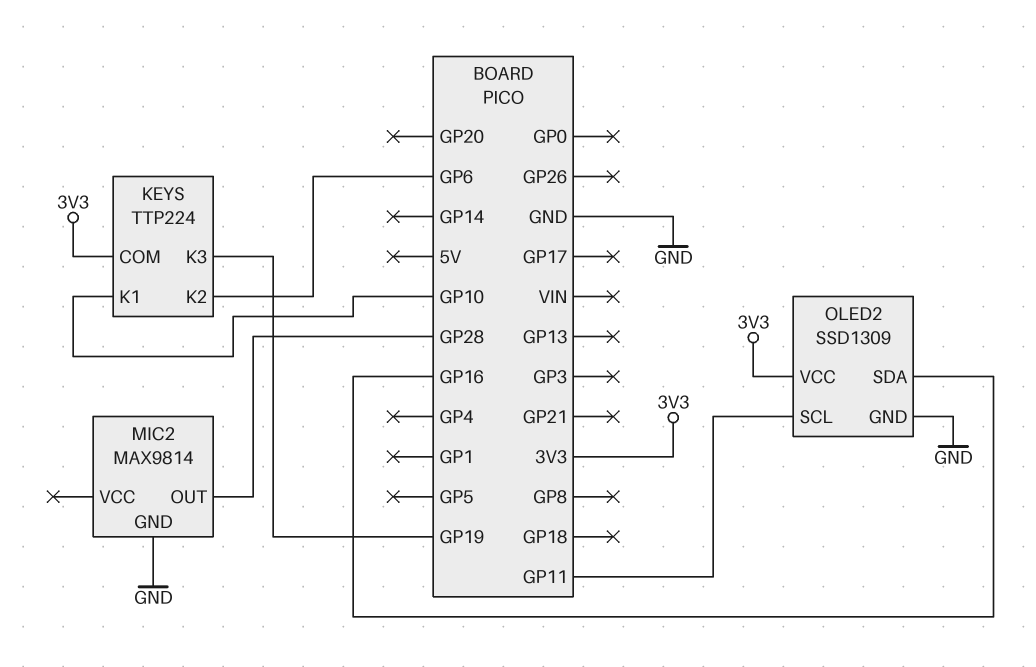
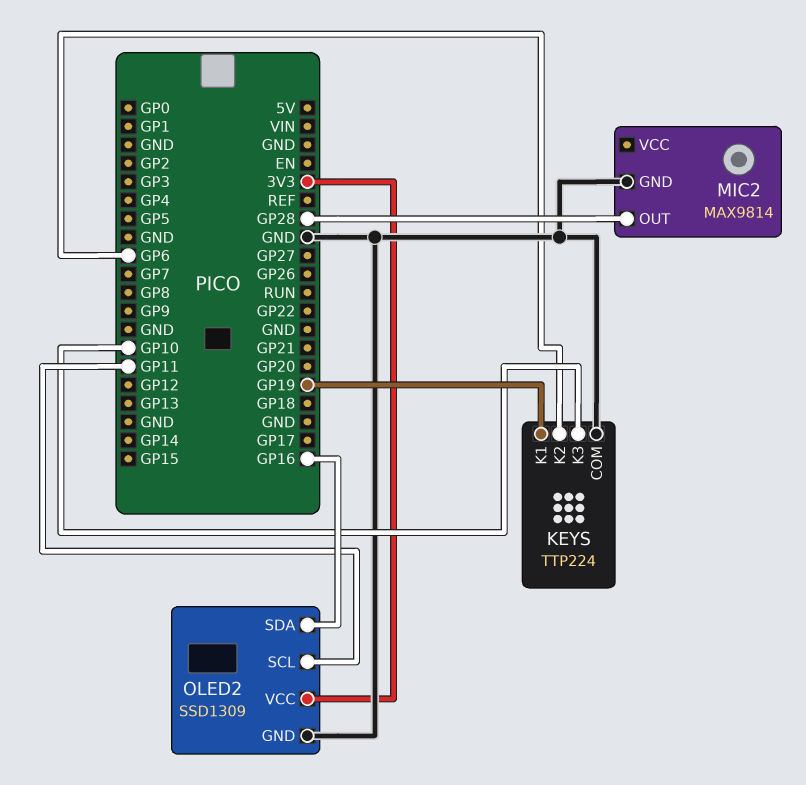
KEYS pin COM: 3V3 -> GND
KEYS pin K1: GP10 -> GP19
KEYS pin K3: GP19 -> GP10

